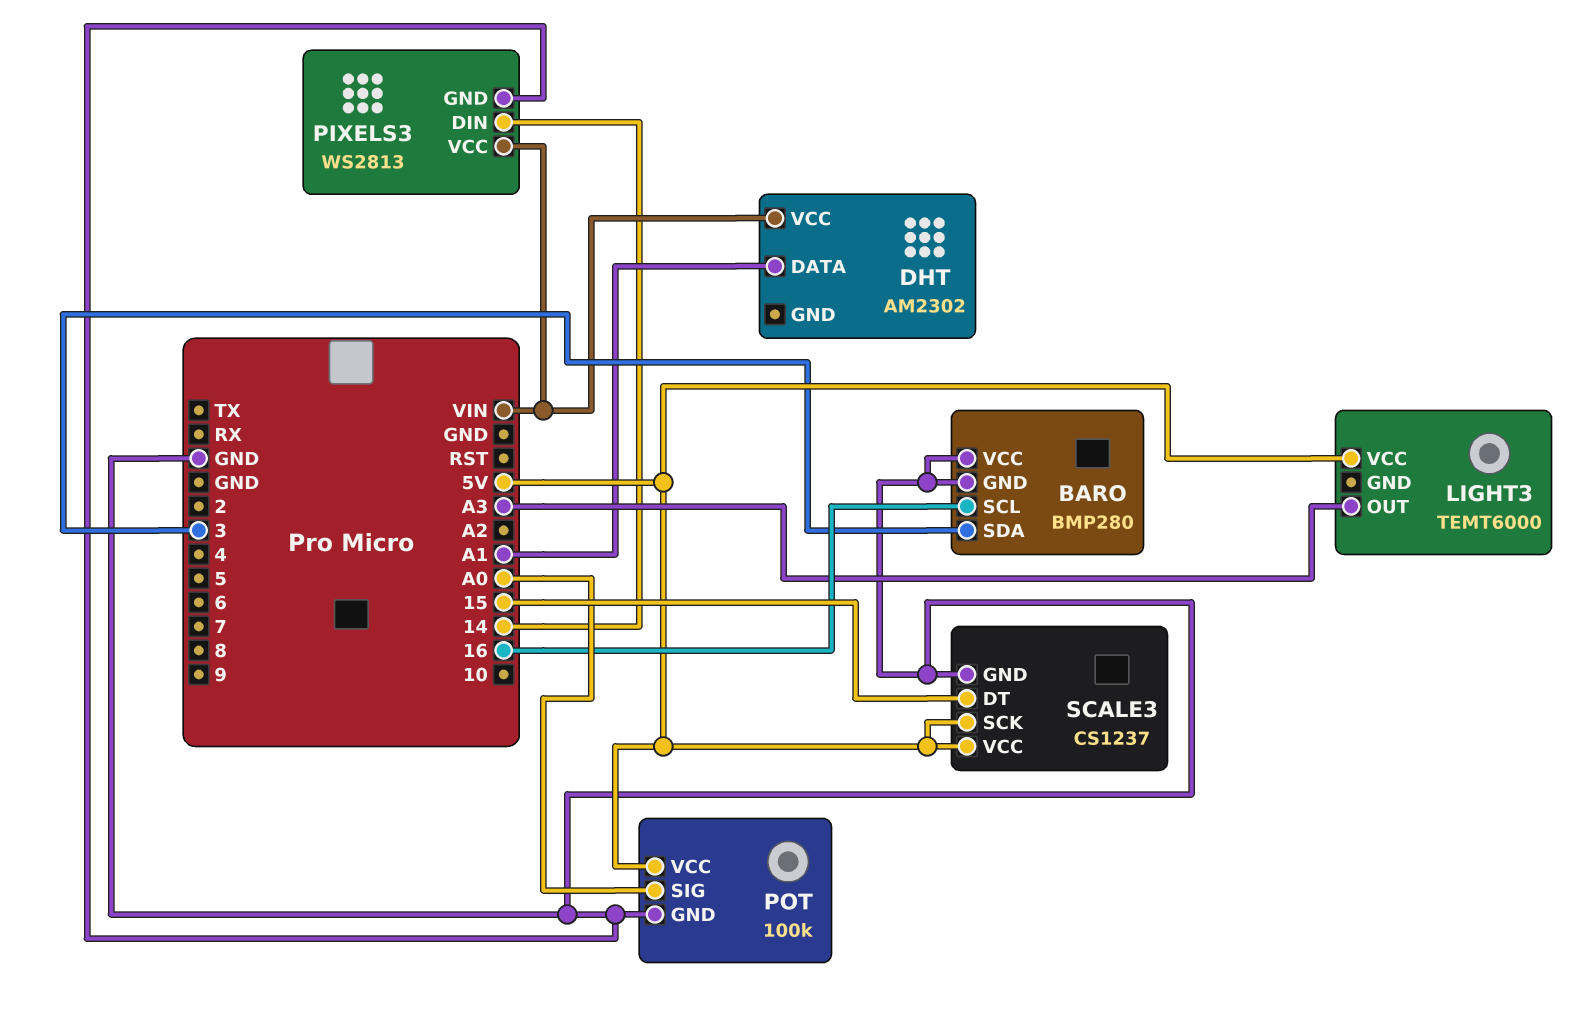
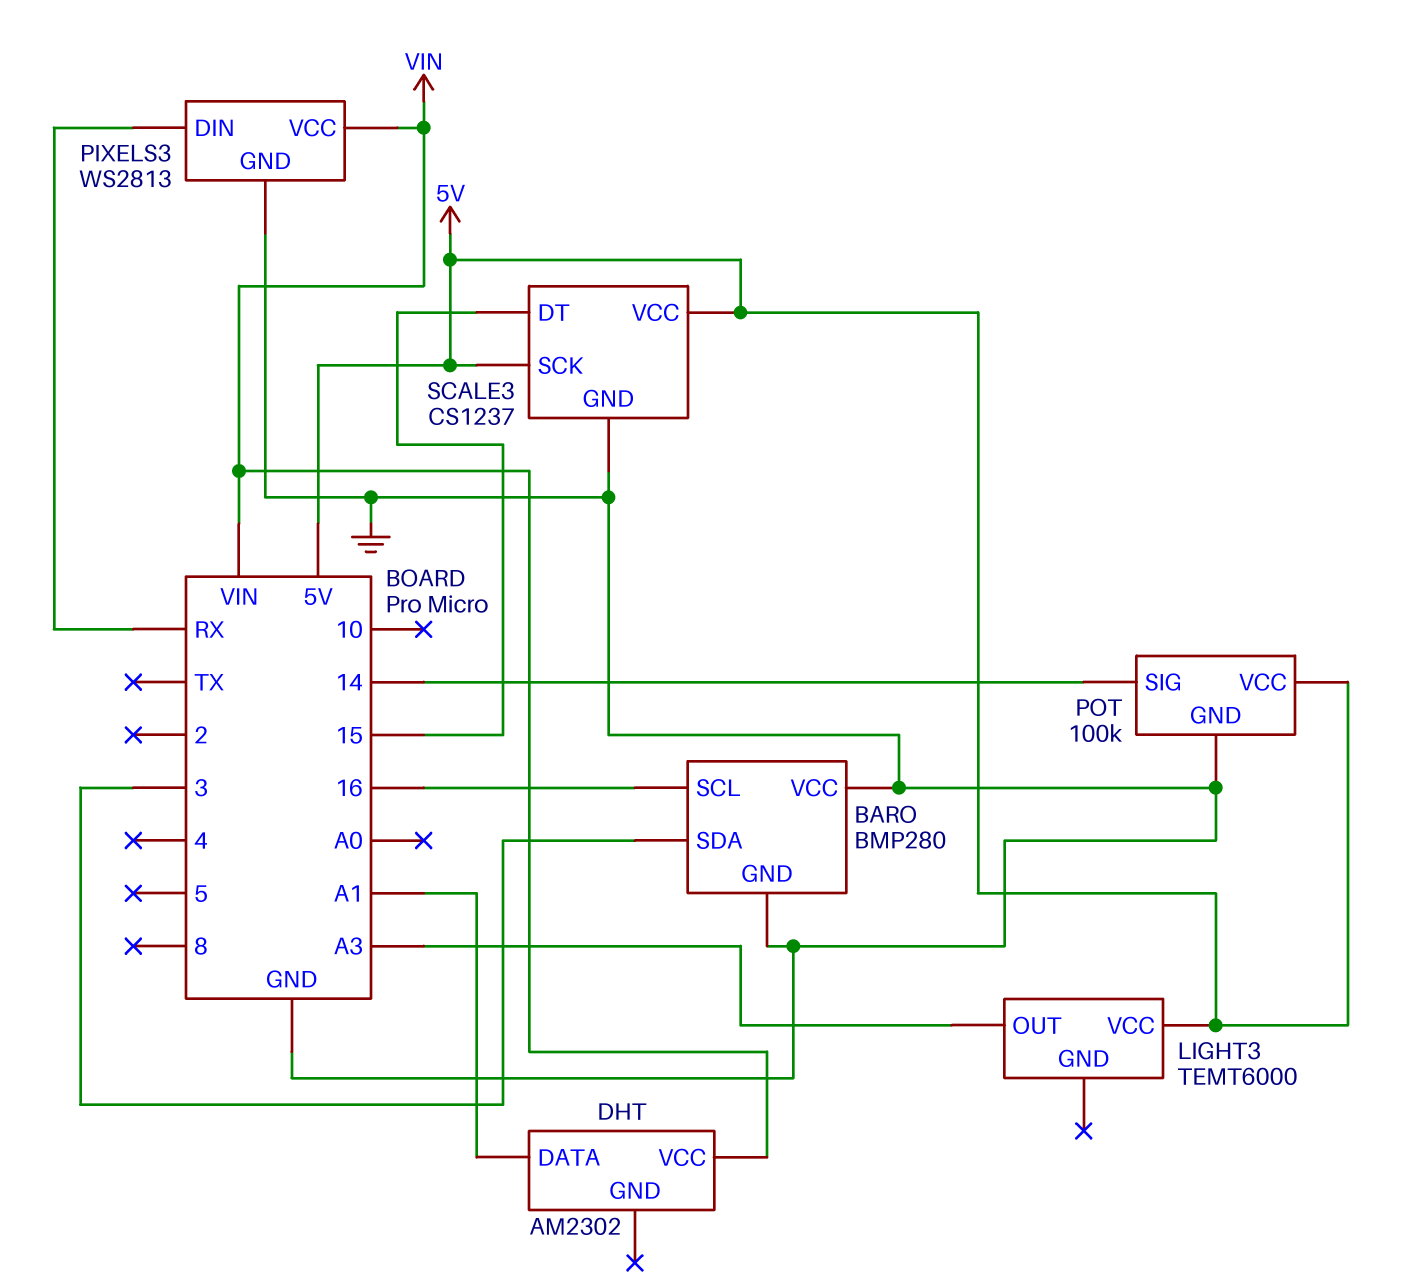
PIXELS3 pin DIN: 14 -> RX
POT pin SIG: A0 -> 14

